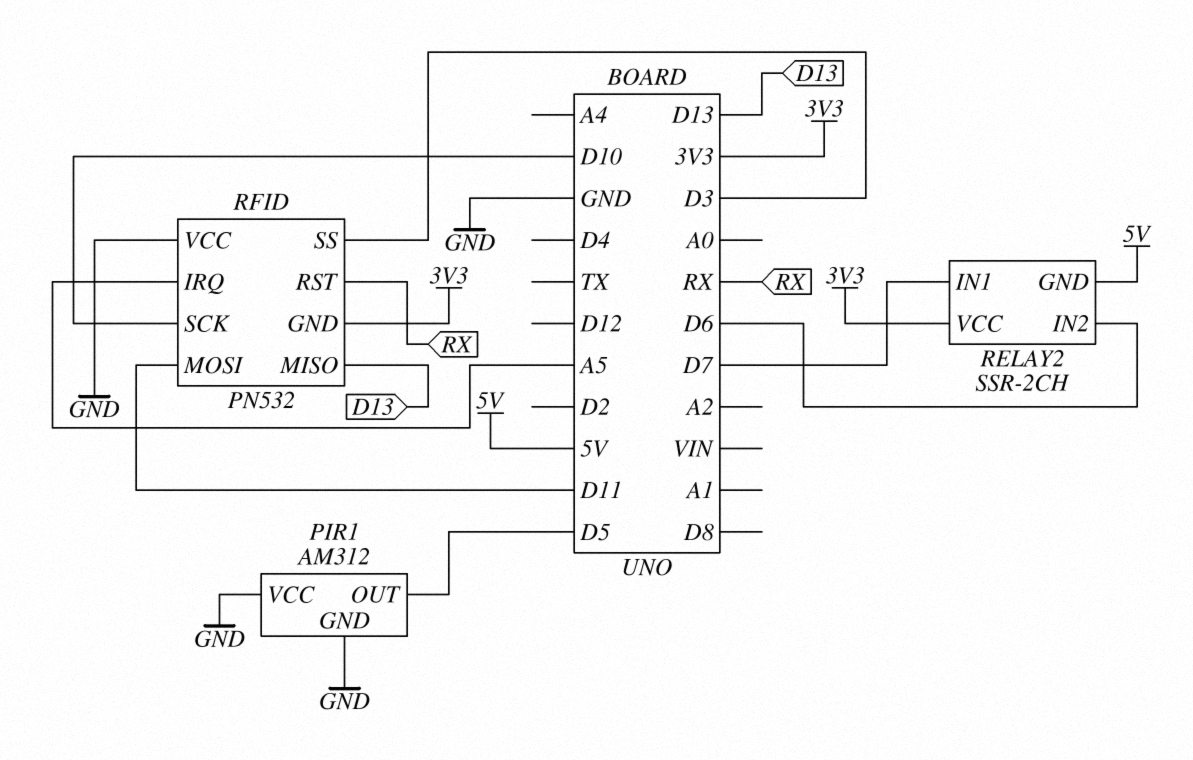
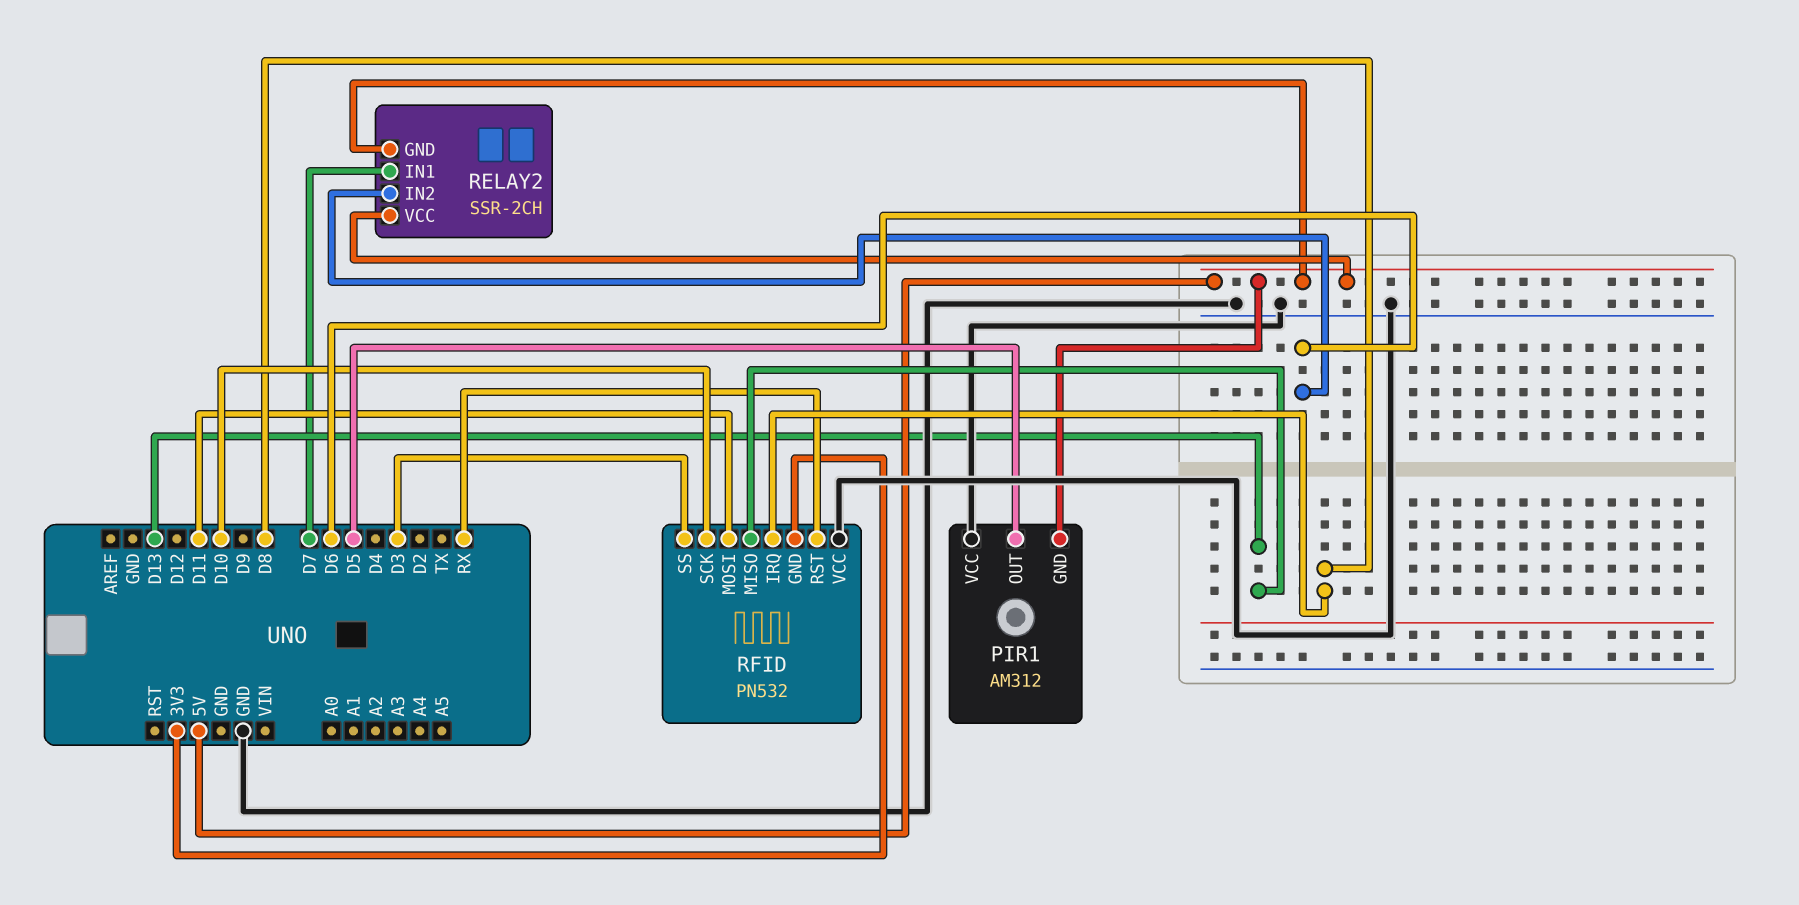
PIR1 pin GND: GND -> 5V
RELAY2 pin VCC: 3V3 -> 5V
RFID pin IRQ: A5 -> D8

